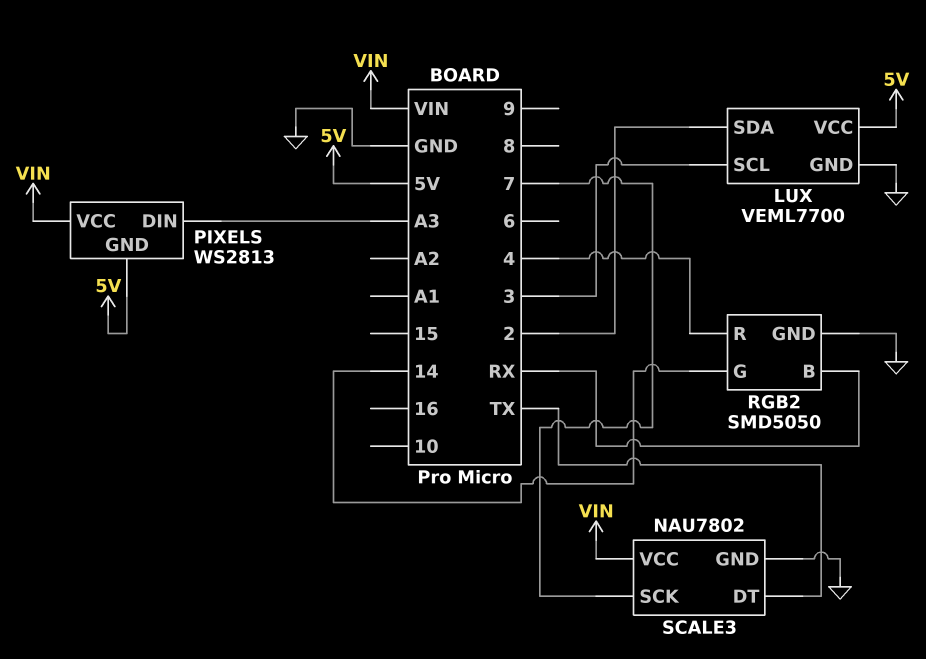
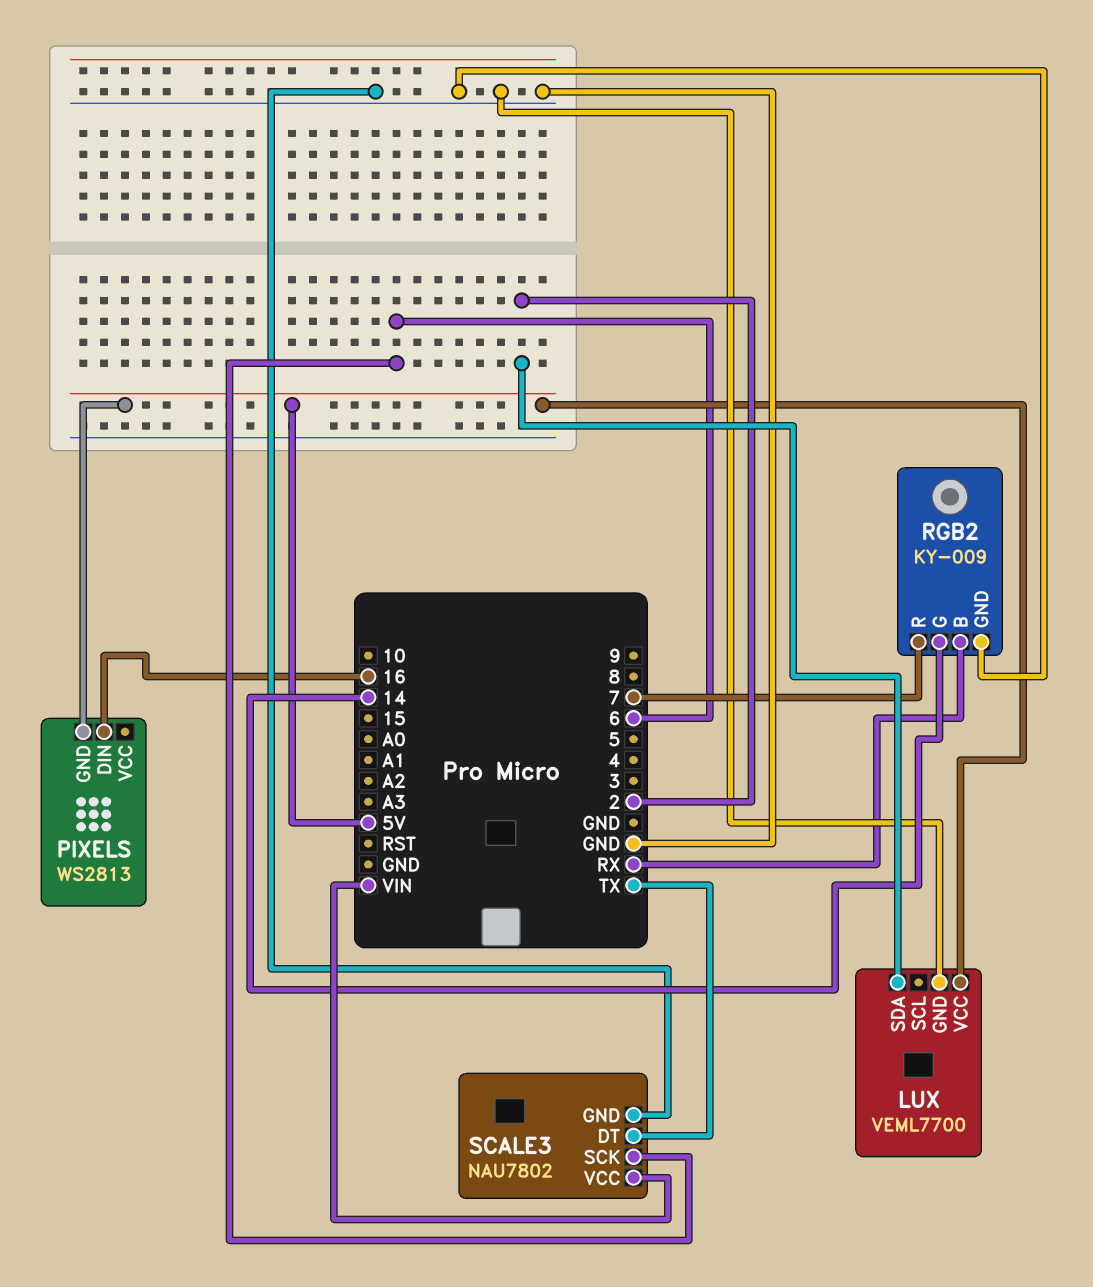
LUX pin SCL: 3 -> none
PIXELS pin DIN: A3 -> 16
PIXELS pin VCC: VIN -> none
RGB2: SMD5050 -> KY-009
RGB2 pin R: 4 -> 7
SCALE3 pin SCK: 7 -> 6

